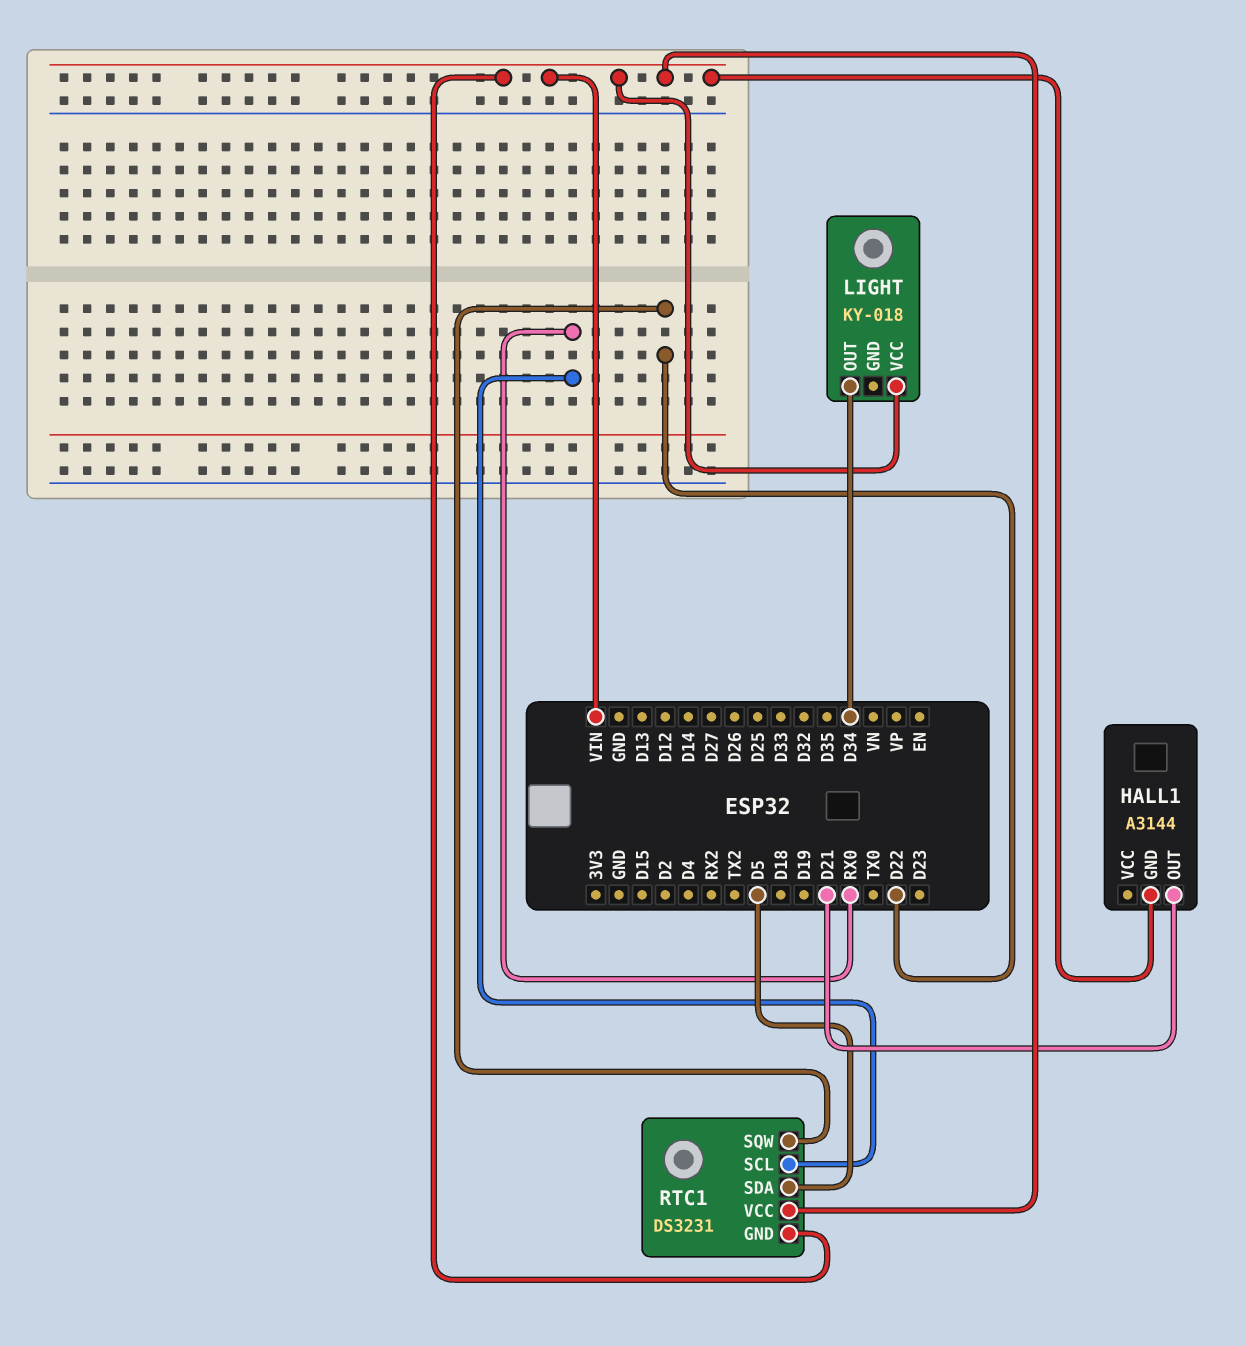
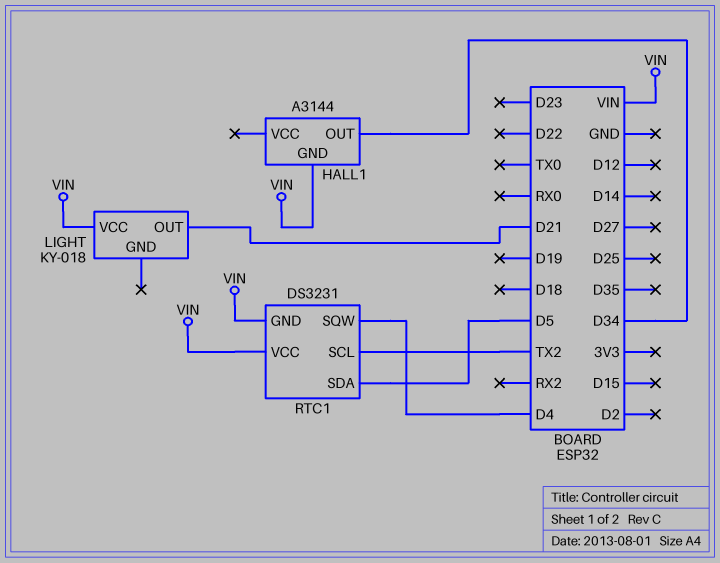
HALL1 pin OUT: D21 -> D34
LIGHT pin OUT: D34 -> D21
RTC1 pin SCL: RX0 -> TX2
RTC1 pin SQW: D22 -> D4

